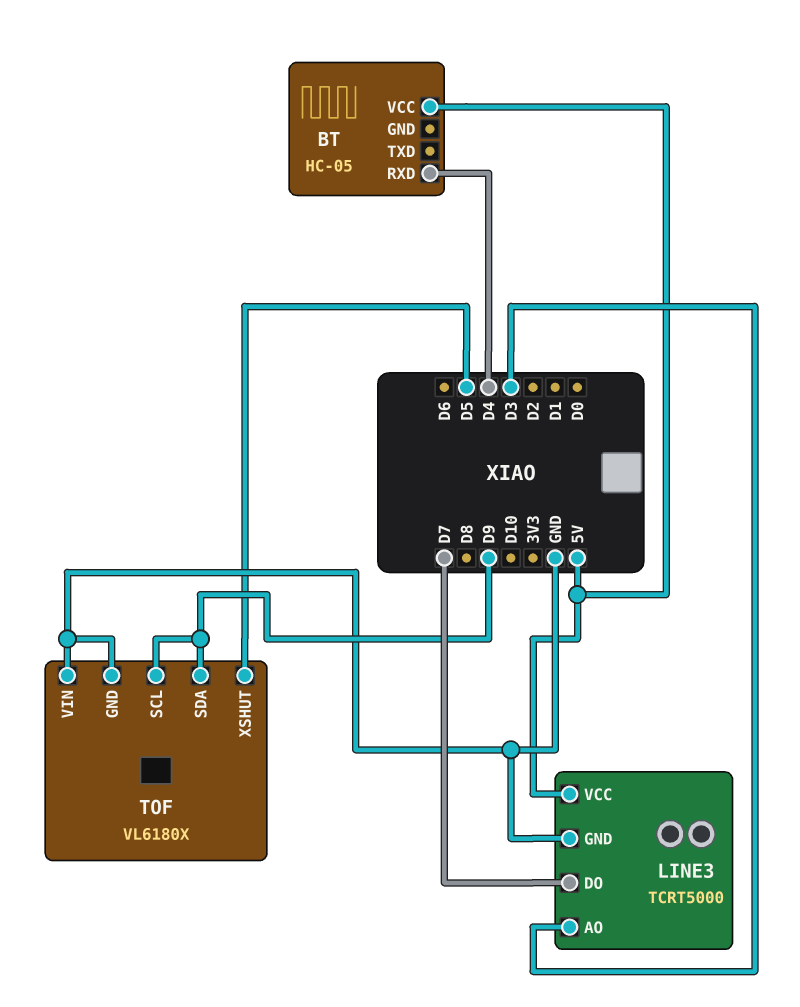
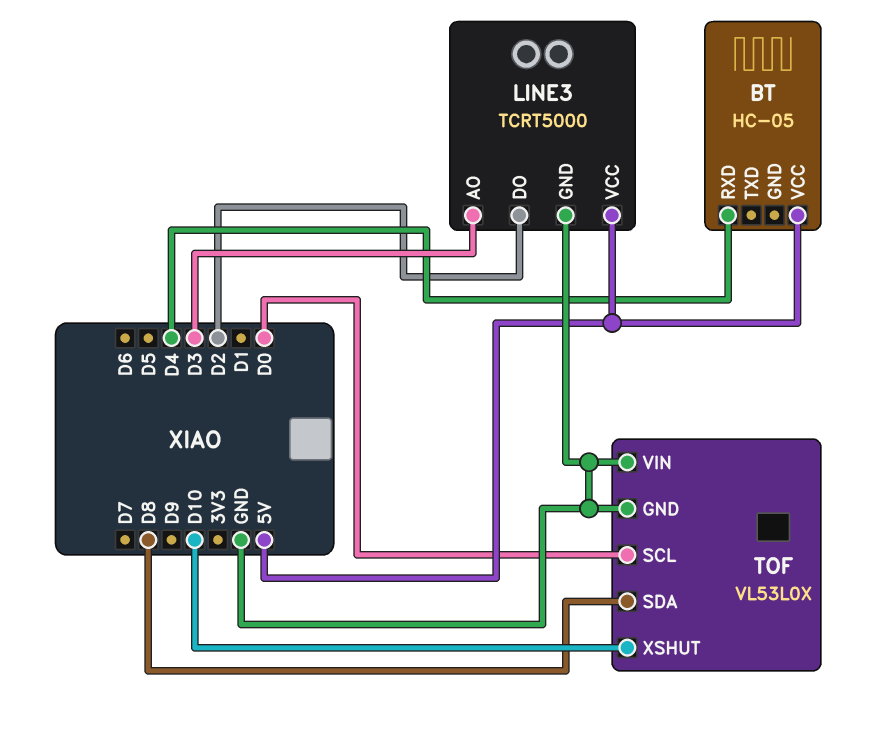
LINE3 pin DO: D7 -> D2
TOF: VL6180X -> VL53L0X
TOF pin SCL: D9 -> D0
TOF pin SDA: D9 -> D8
TOF pin XSHUT: D5 -> D10

